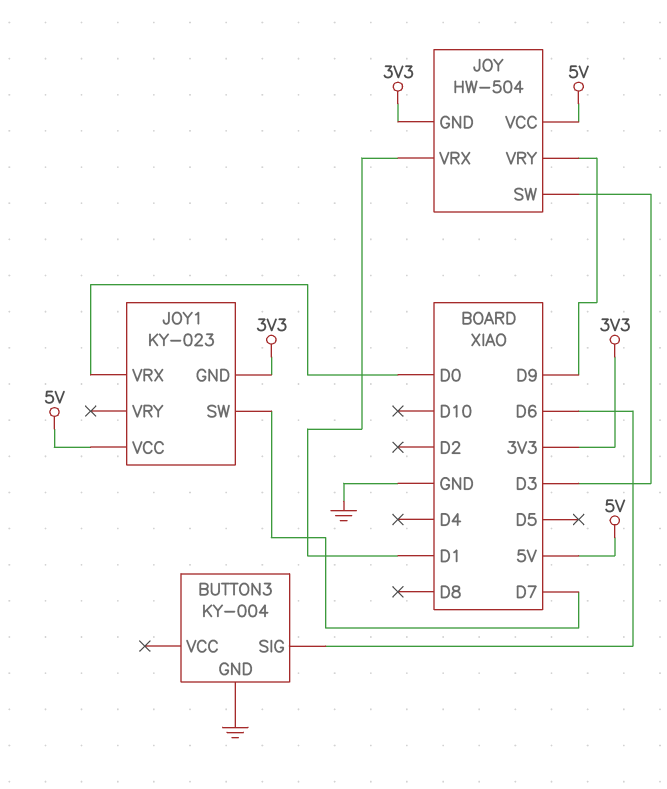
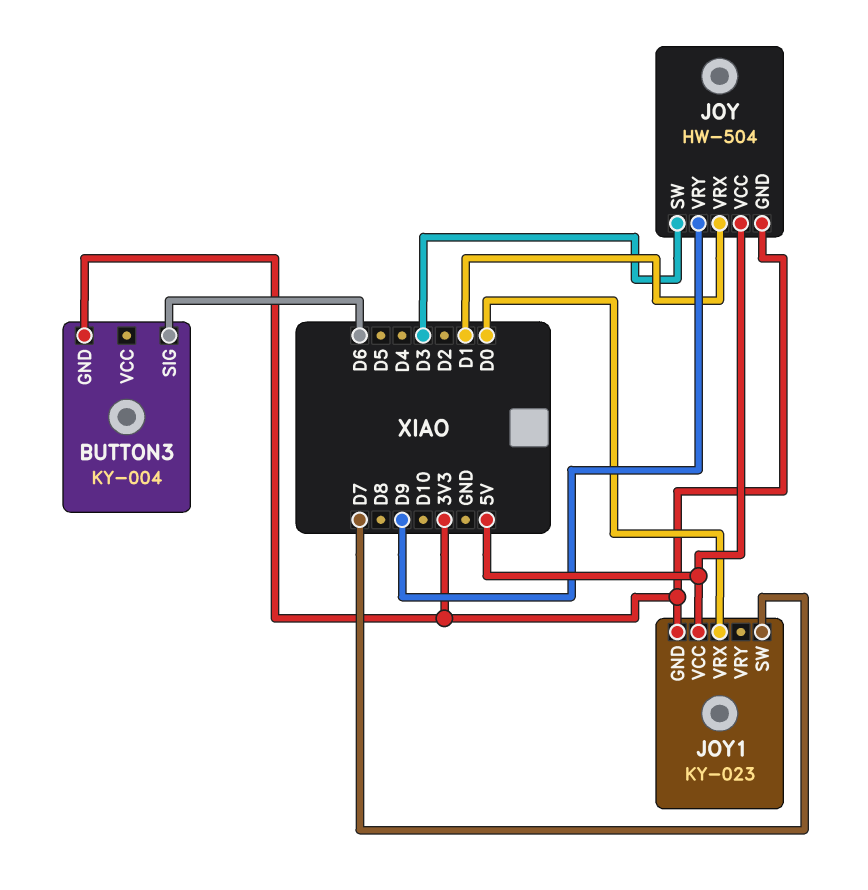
BUTTON3 pin GND: GND -> 3V3

